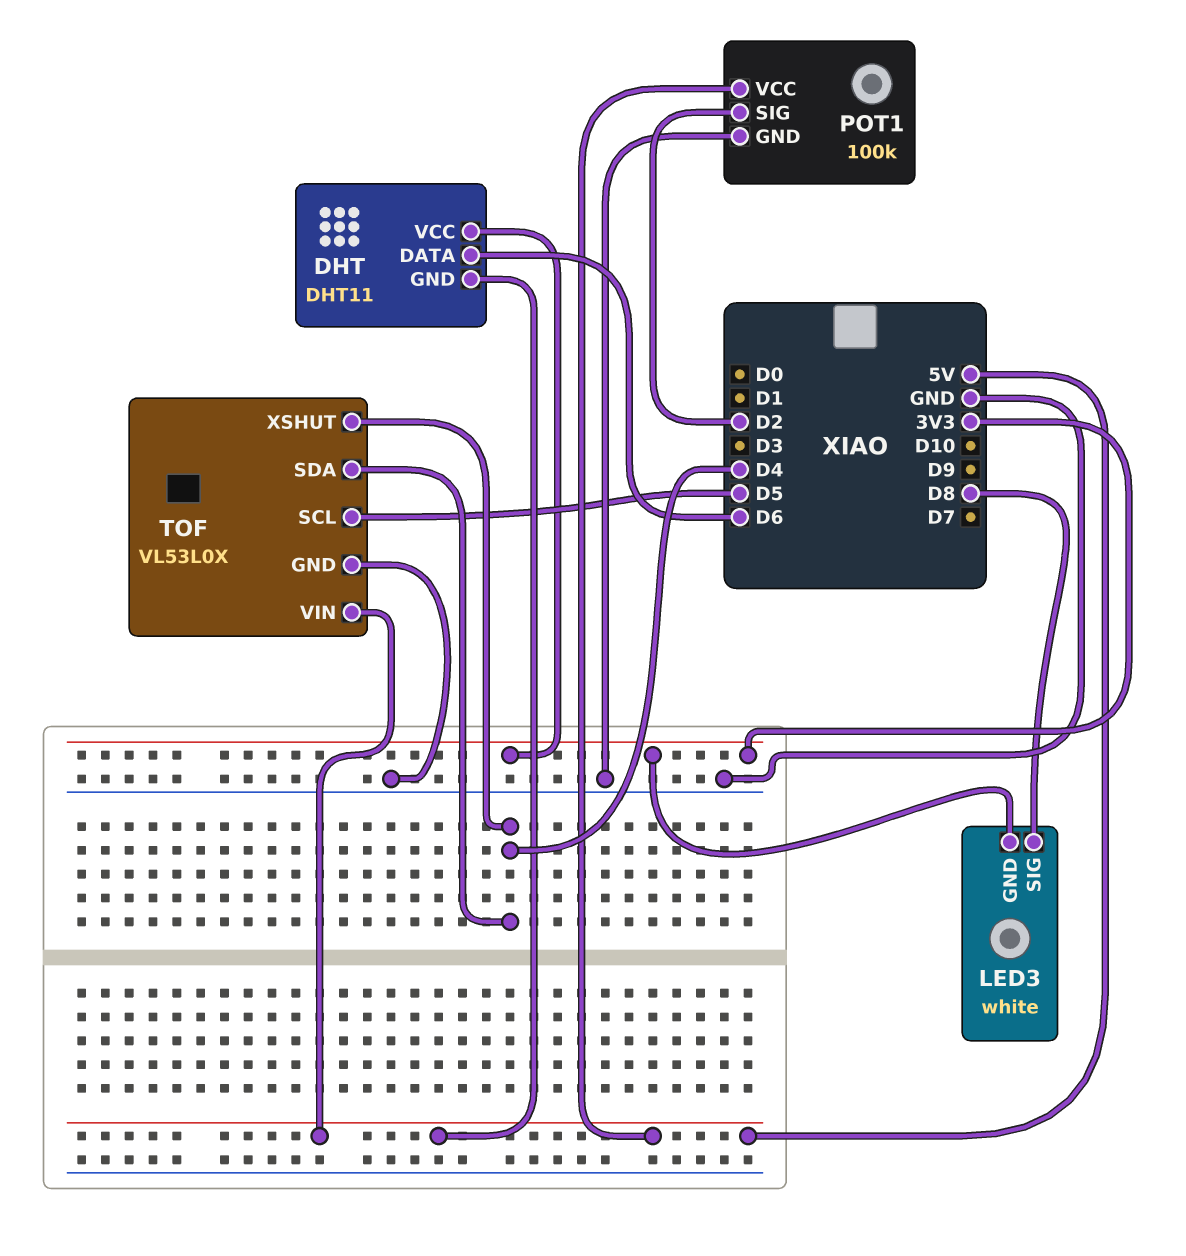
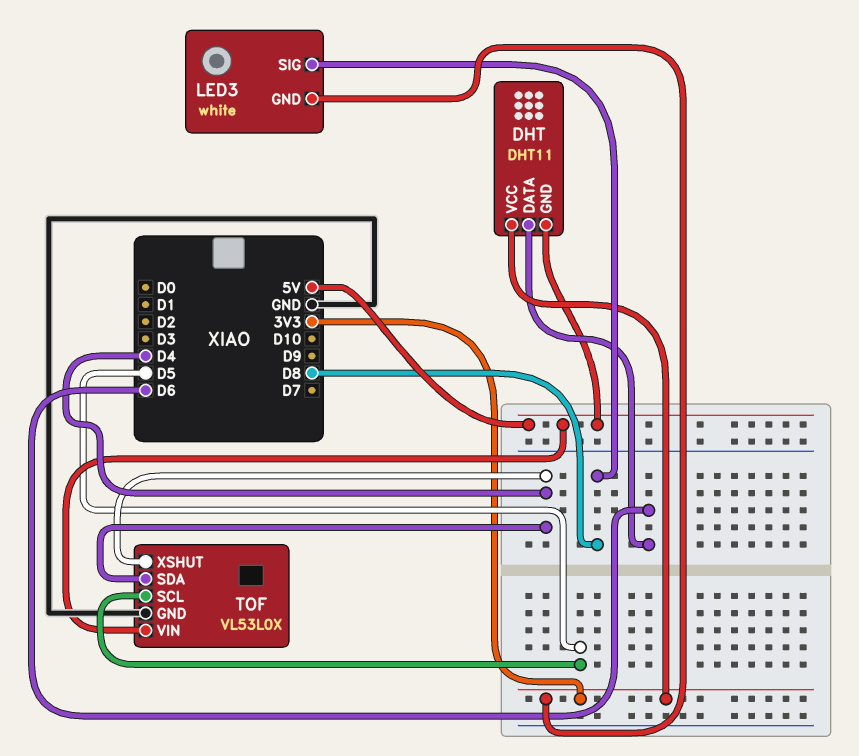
POT1: 100k -> none
POT1 pin GND: GND -> none
POT1 pin SIG: D2 -> none
POT1 pin VCC: 5V -> none

